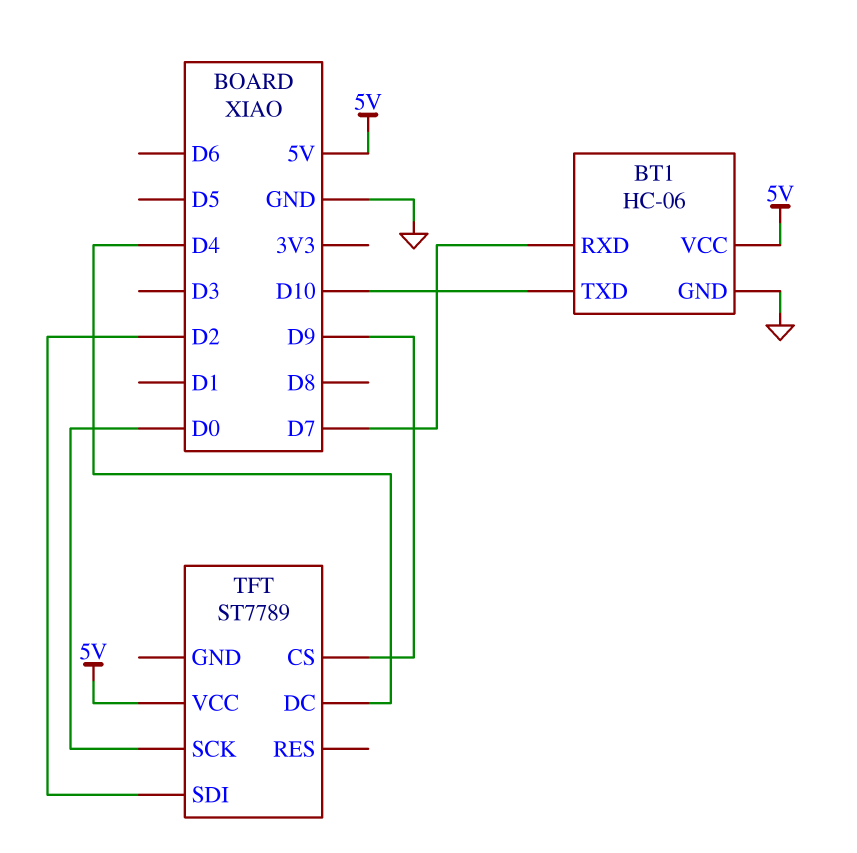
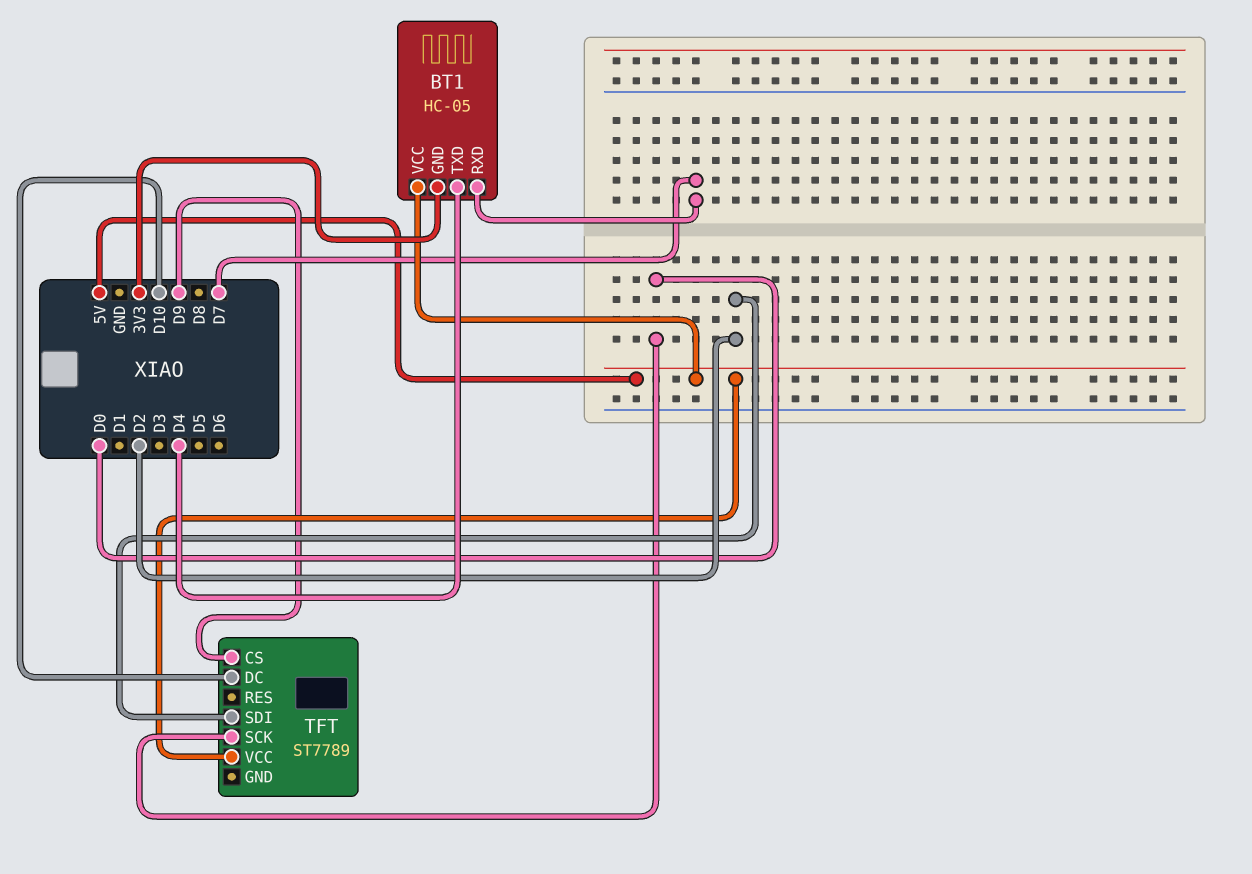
BT1: HC-06 -> HC-05
BT1 pin GND: GND -> 3V3
BT1 pin TXD: D10 -> D4
TFT pin DC: D4 -> D10

